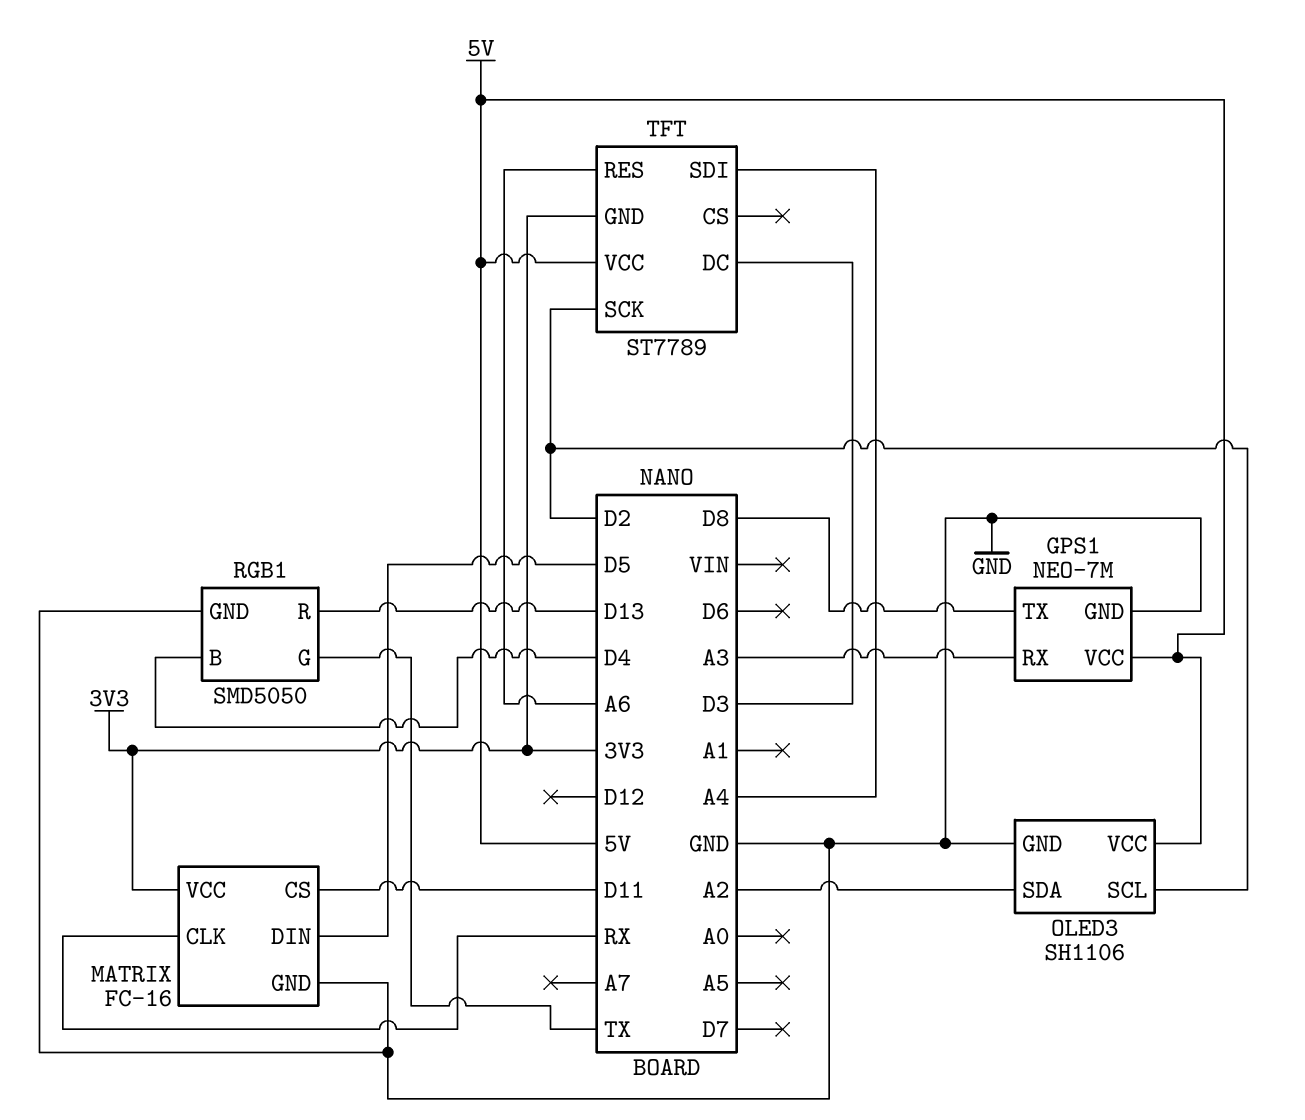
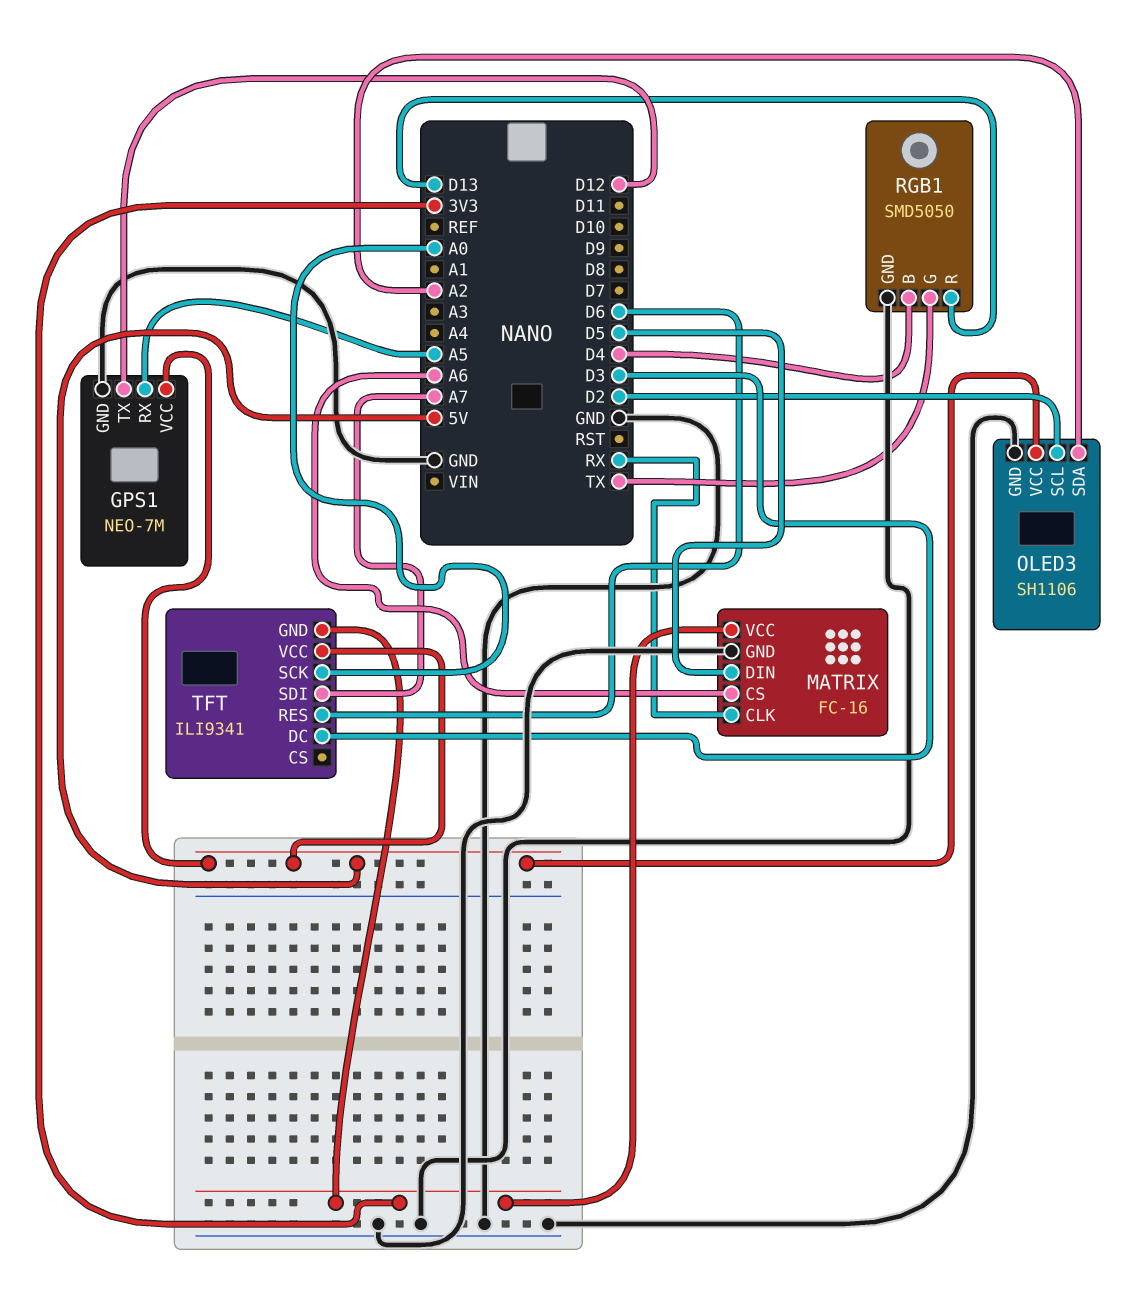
GPS1 pin RX: A3 -> A5
GPS1 pin TX: D8 -> D12
MATRIX pin CS: D11 -> A6
TFT: ST7789 -> ILI9341
TFT pin RES: A6 -> D6
TFT pin SCK: D2 -> A0
TFT pin SDI: A4 -> A7

